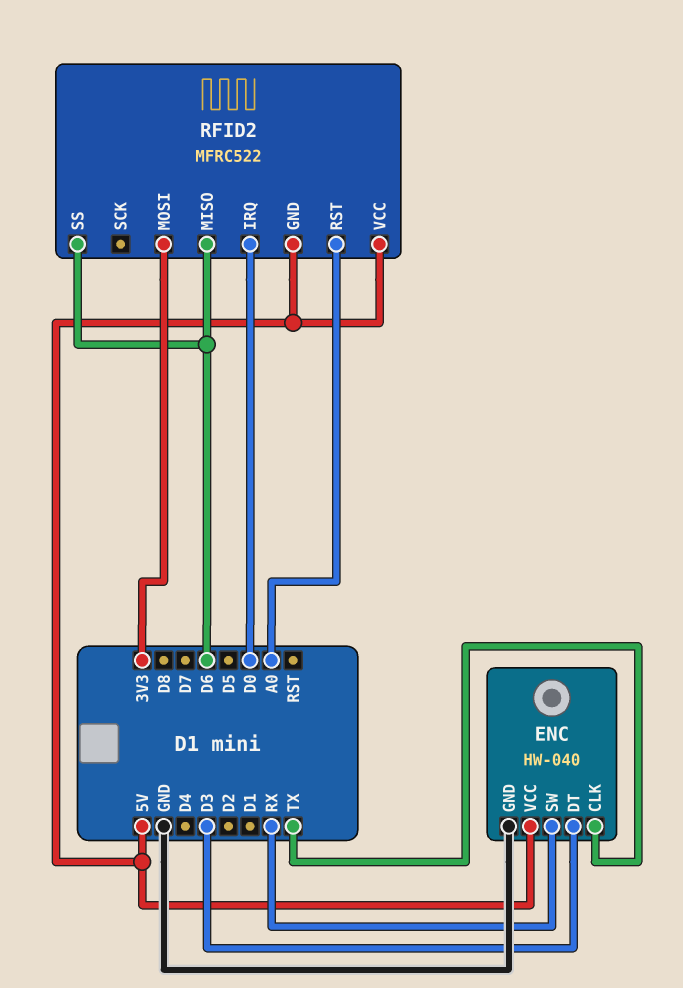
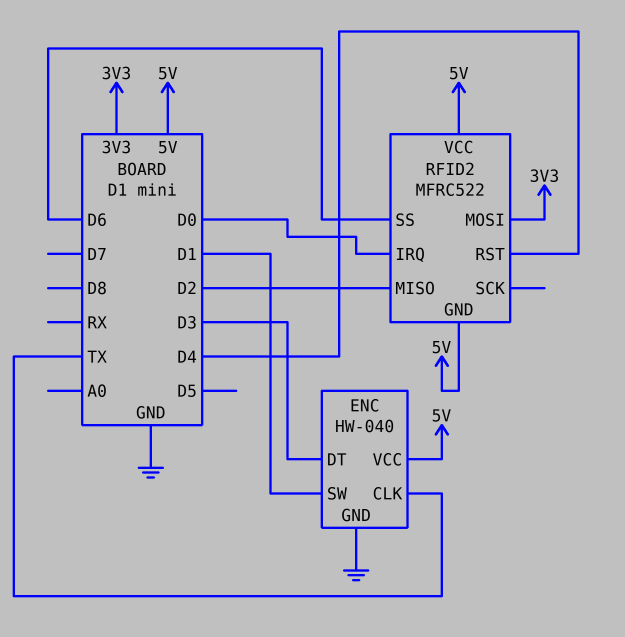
ENC pin SW: RX -> D1
RFID2 pin MISO: D6 -> D2
RFID2 pin RST: A0 -> D4

